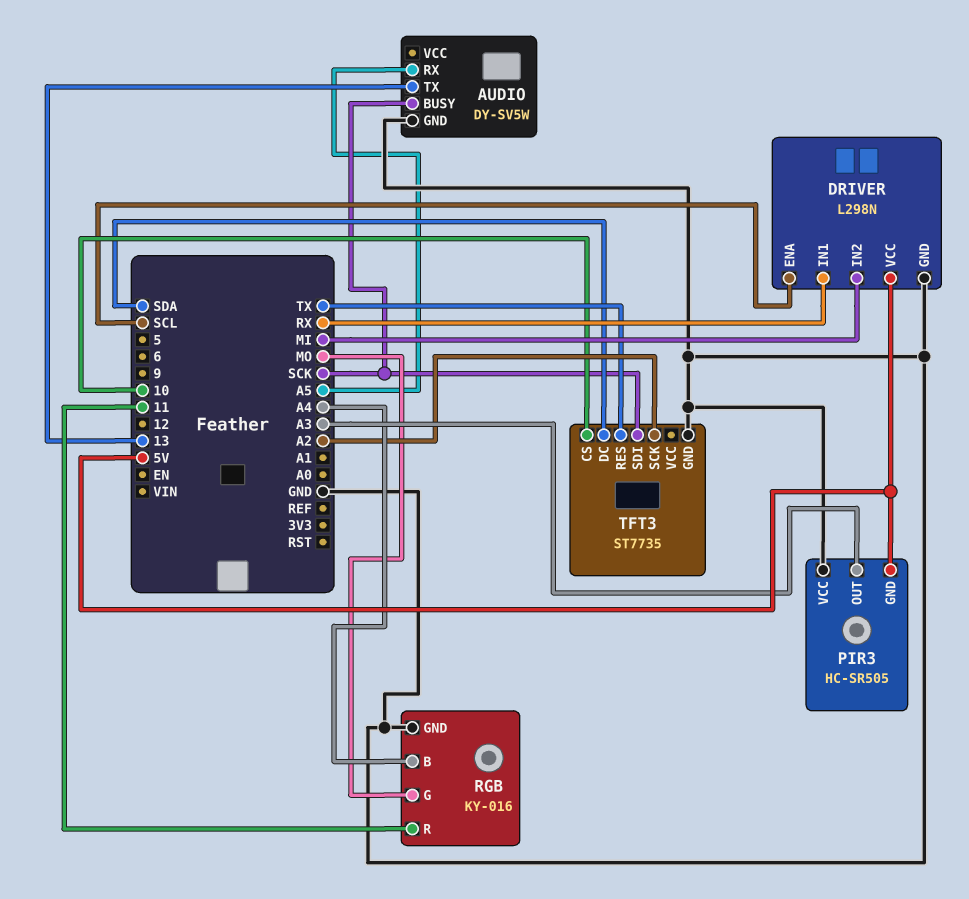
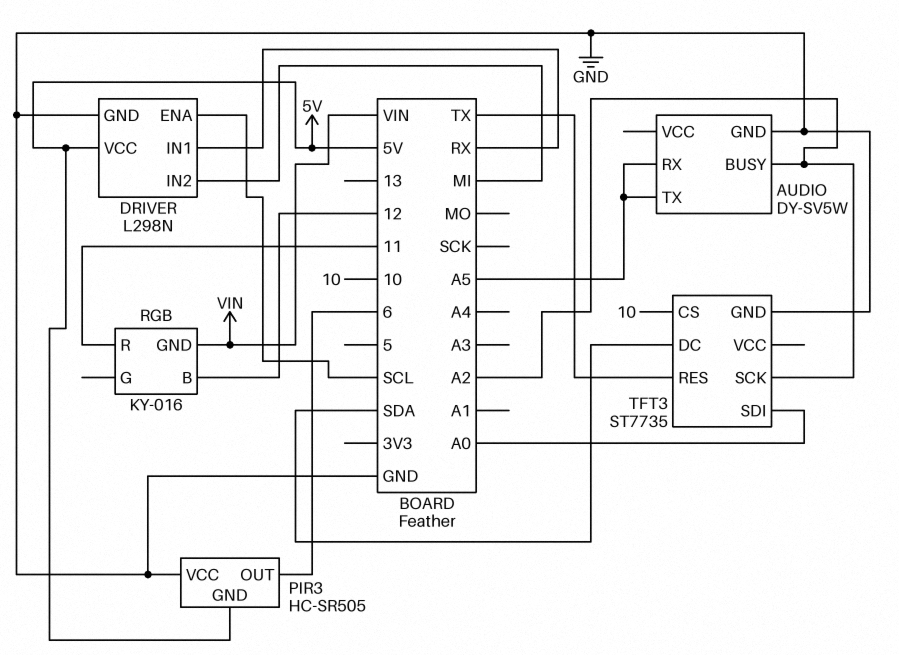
AUDIO pin BUSY: SCK -> A2
AUDIO pin TX: 13 -> A5
PIR3 pin OUT: A3 -> 6
RGB pin B: A4 -> 12
RGB pin G: MO -> none
RGB pin GND: GND -> VIN
TFT3 pin SDI: SCK -> A0

